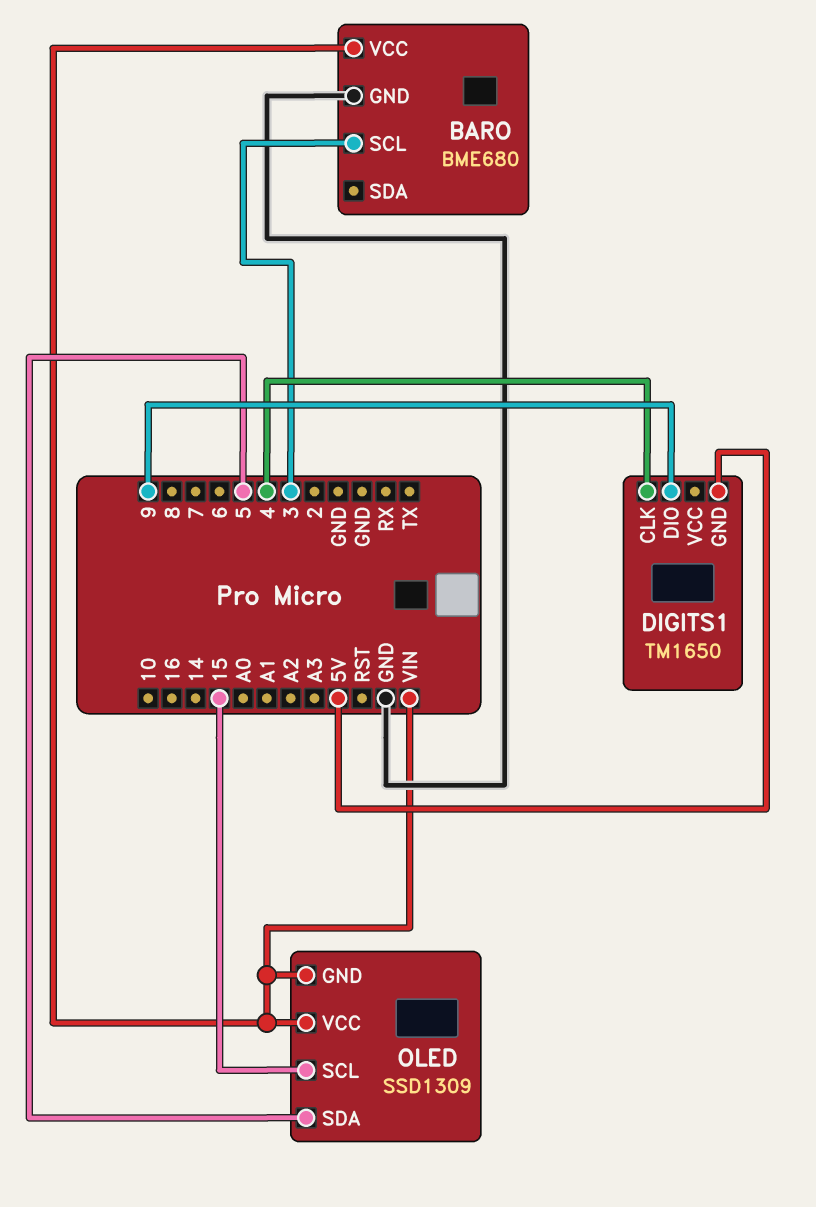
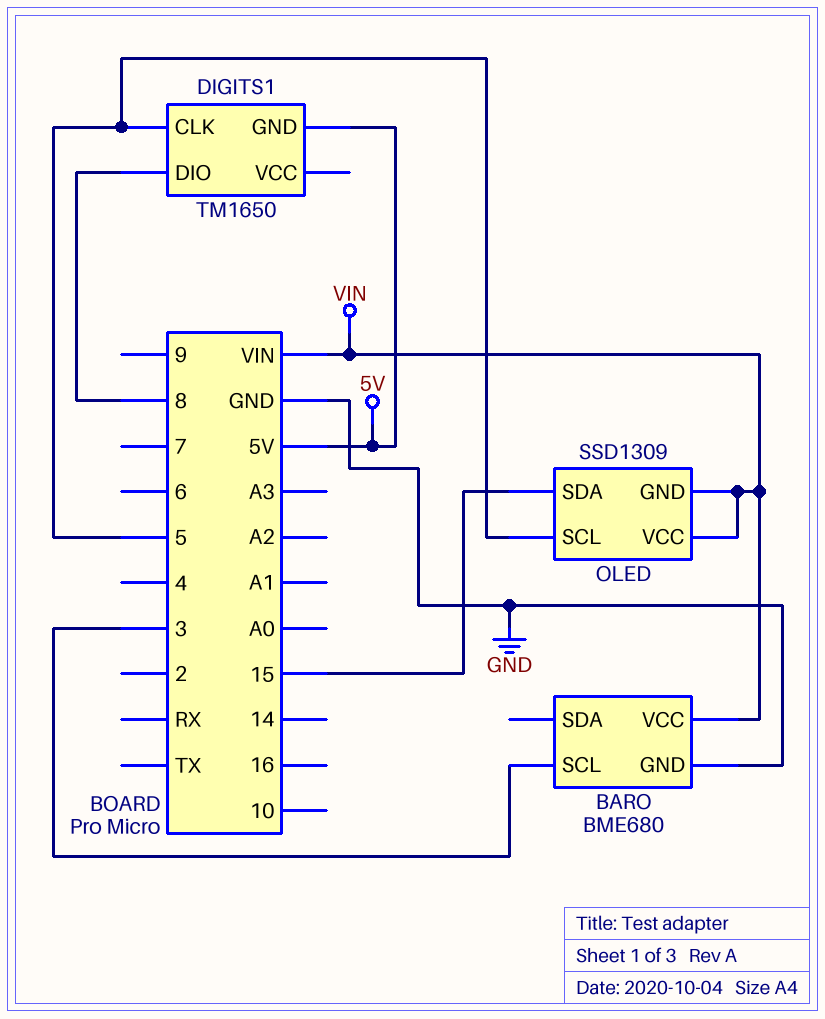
DIGITS1 pin CLK: 4 -> 5
DIGITS1 pin DIO: 9 -> 8
OLED pin SCL: 15 -> 5
OLED pin SDA: 5 -> 15

